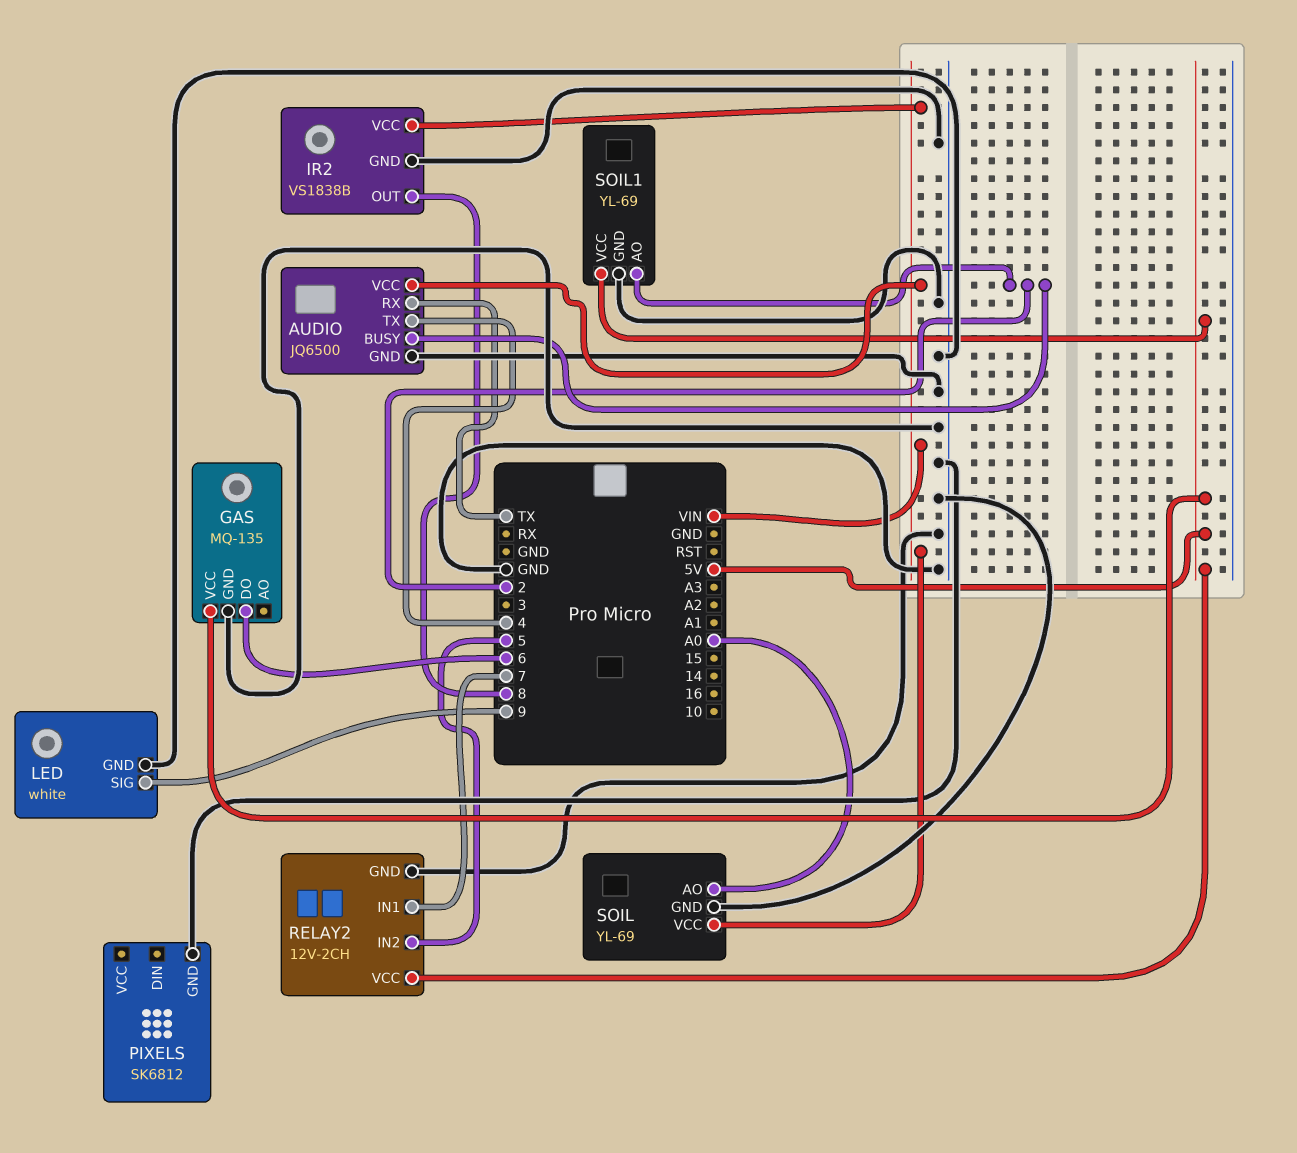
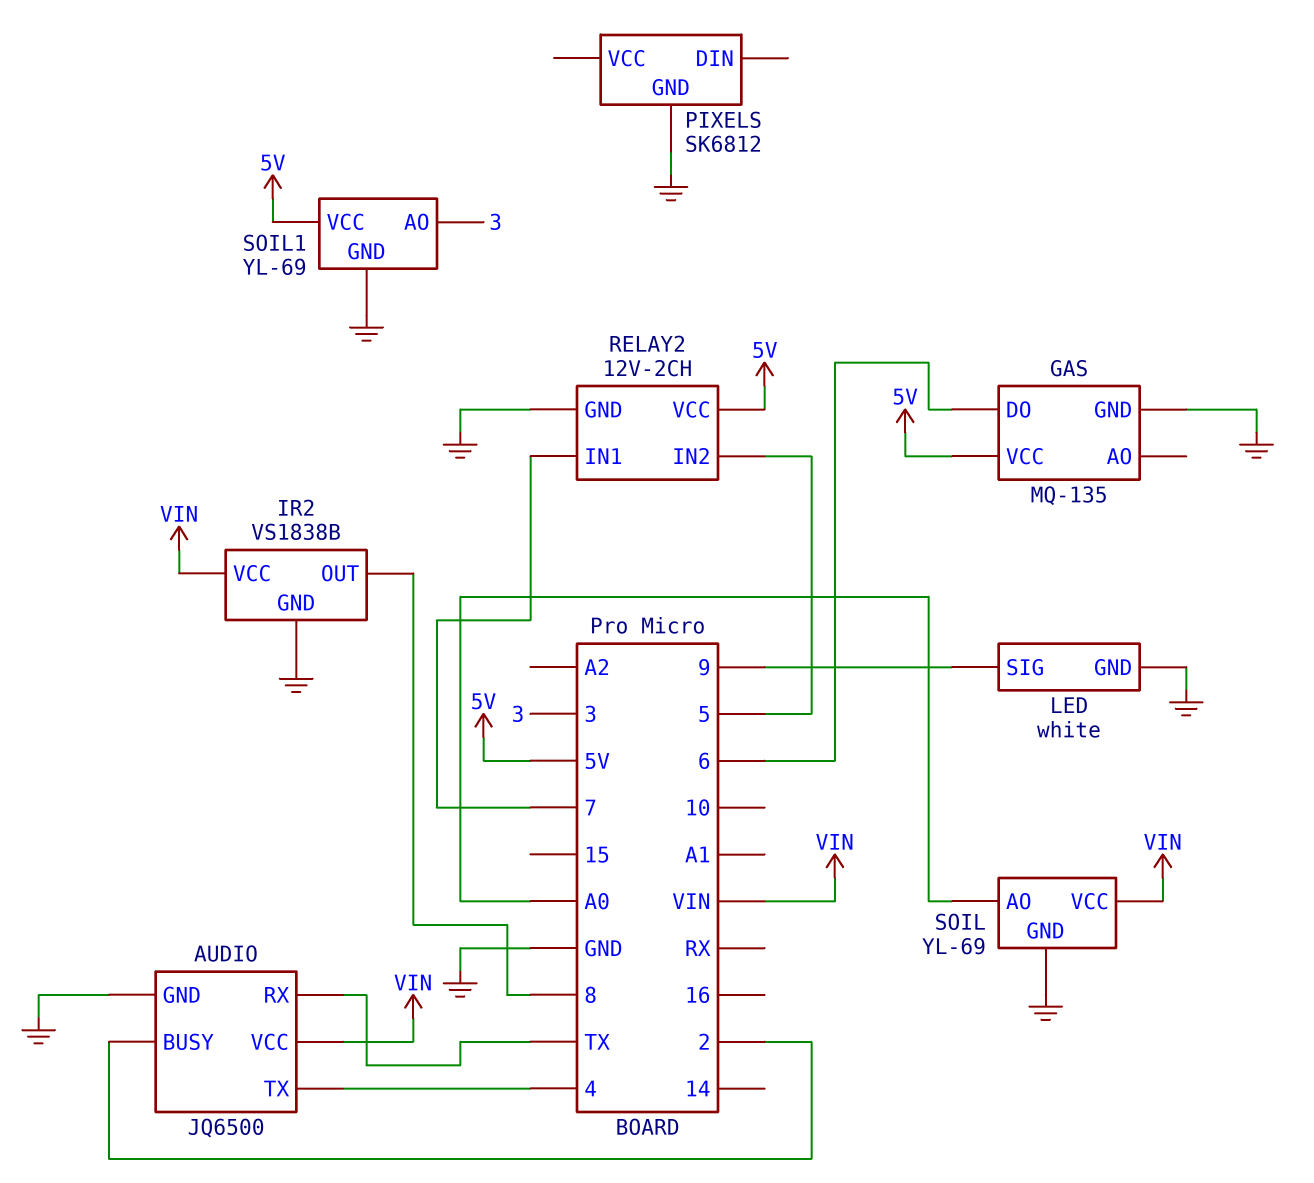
SOIL1 pin AO: 2 -> 3

